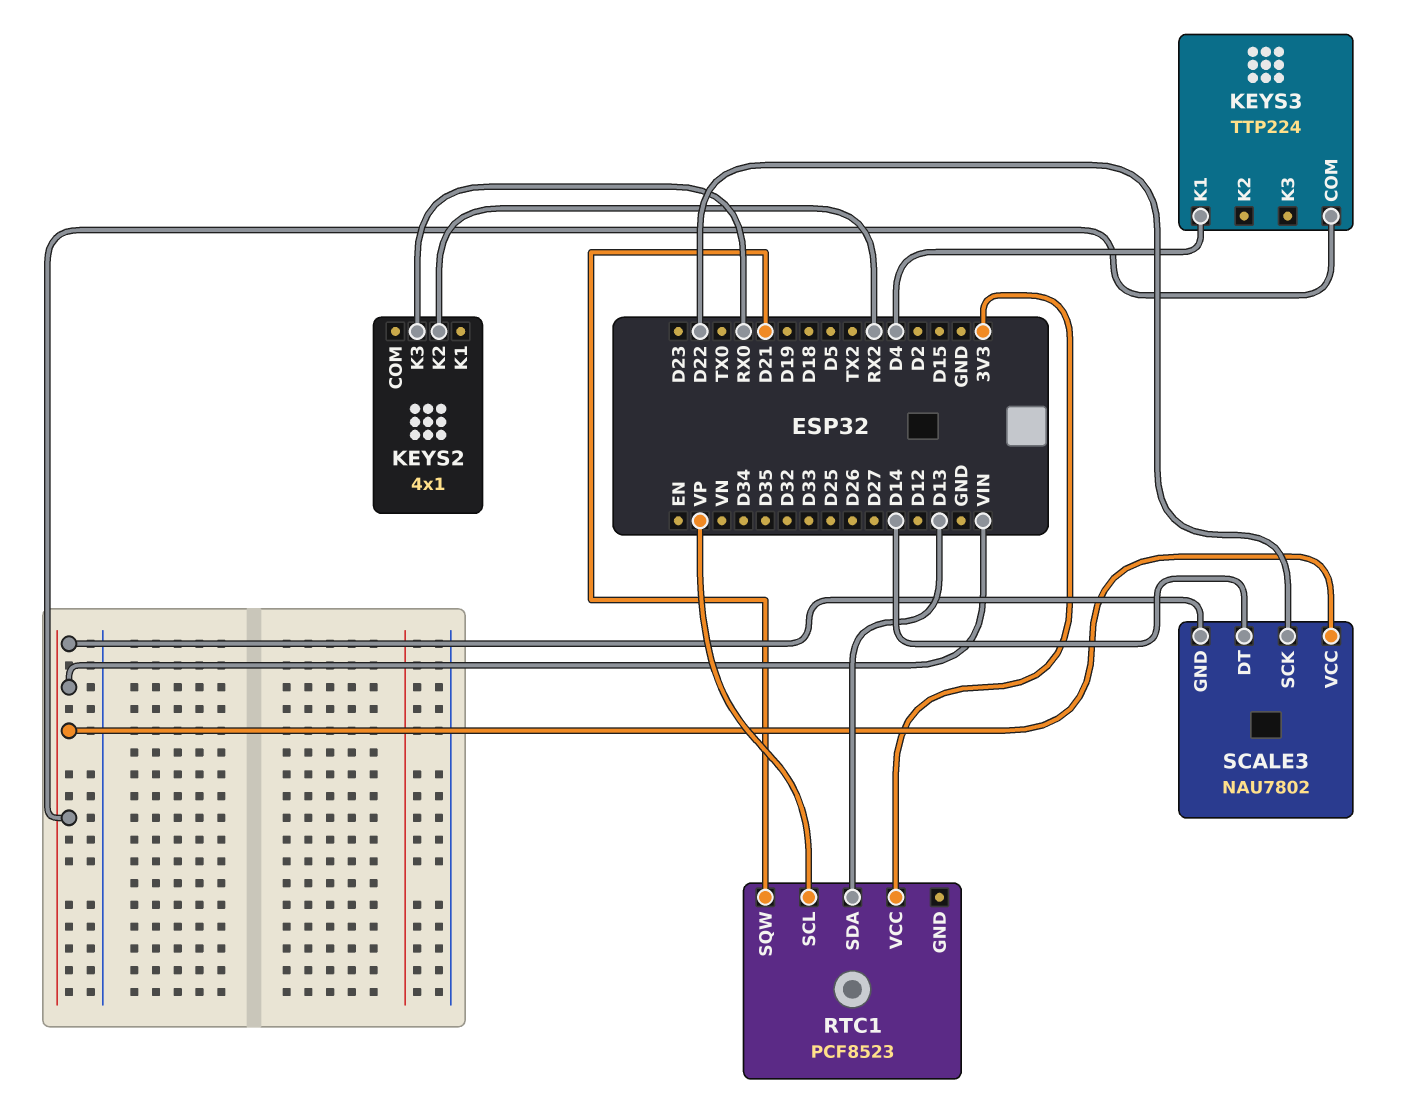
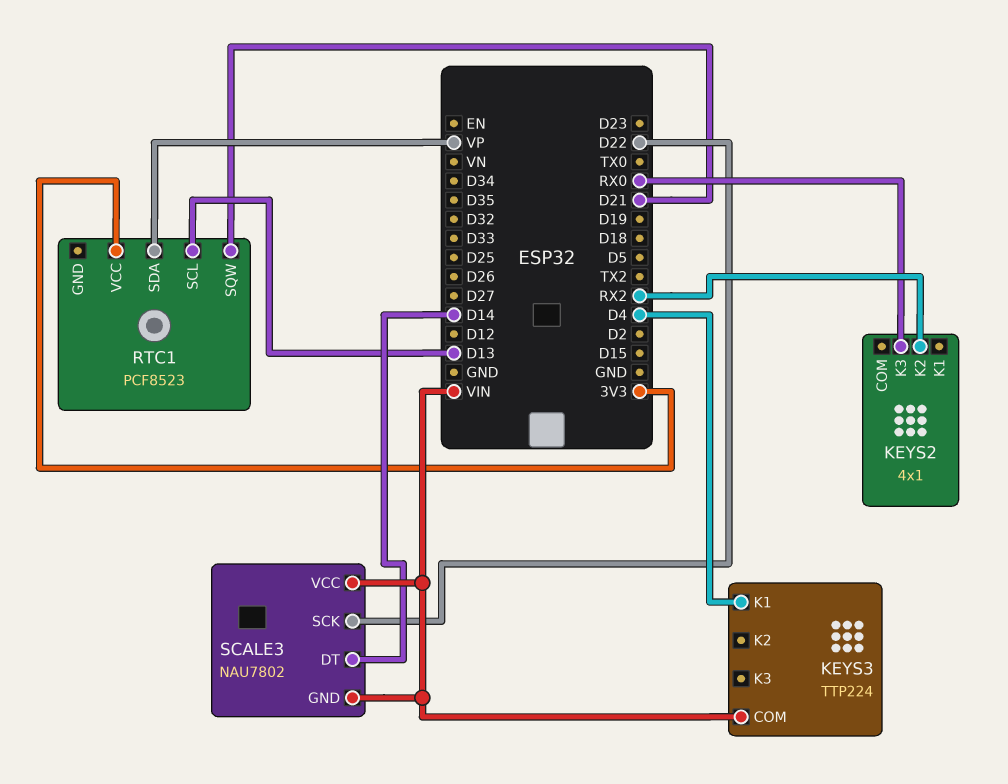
RTC1 pin SCL: VP -> D13
RTC1 pin SDA: D13 -> VP

